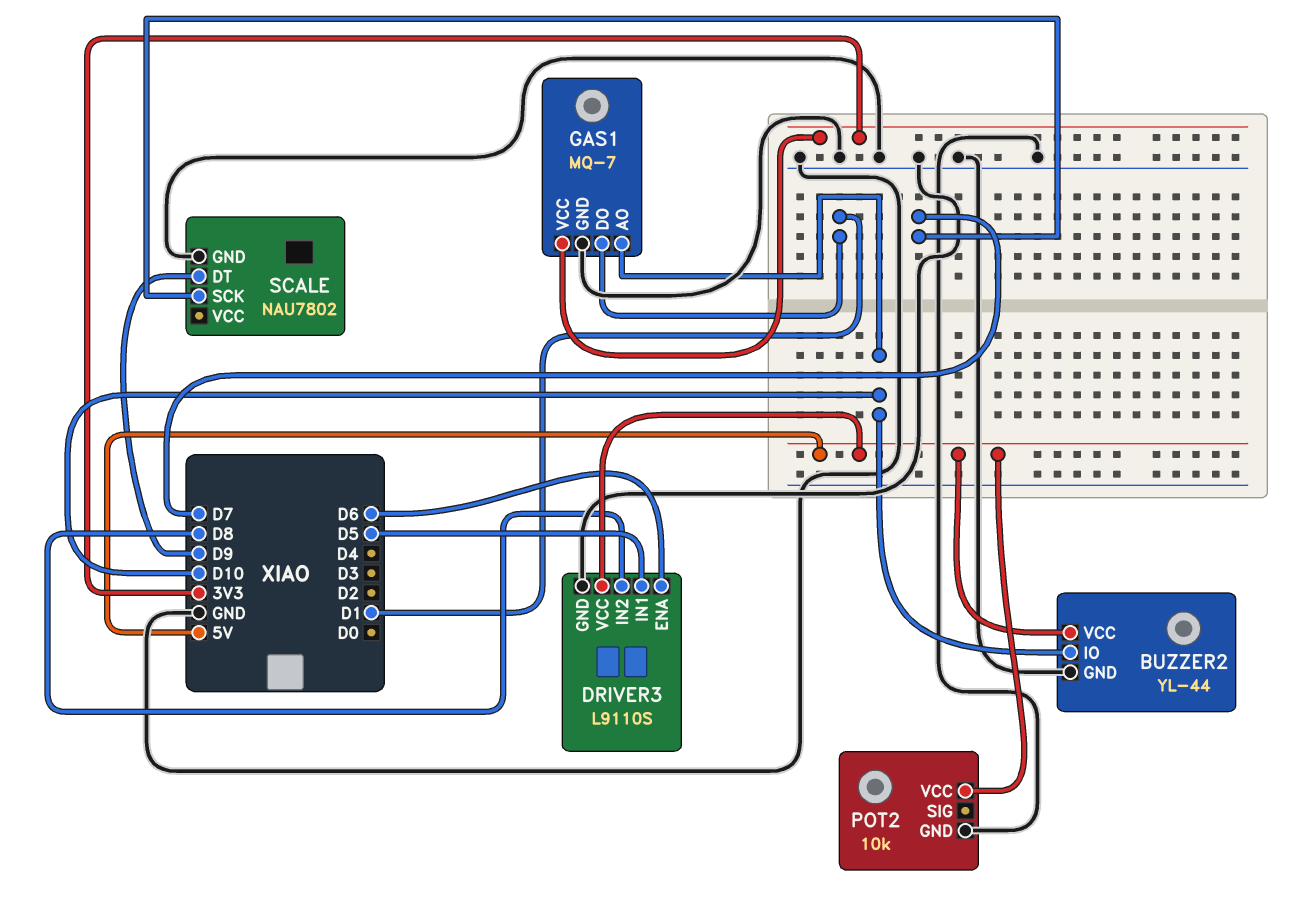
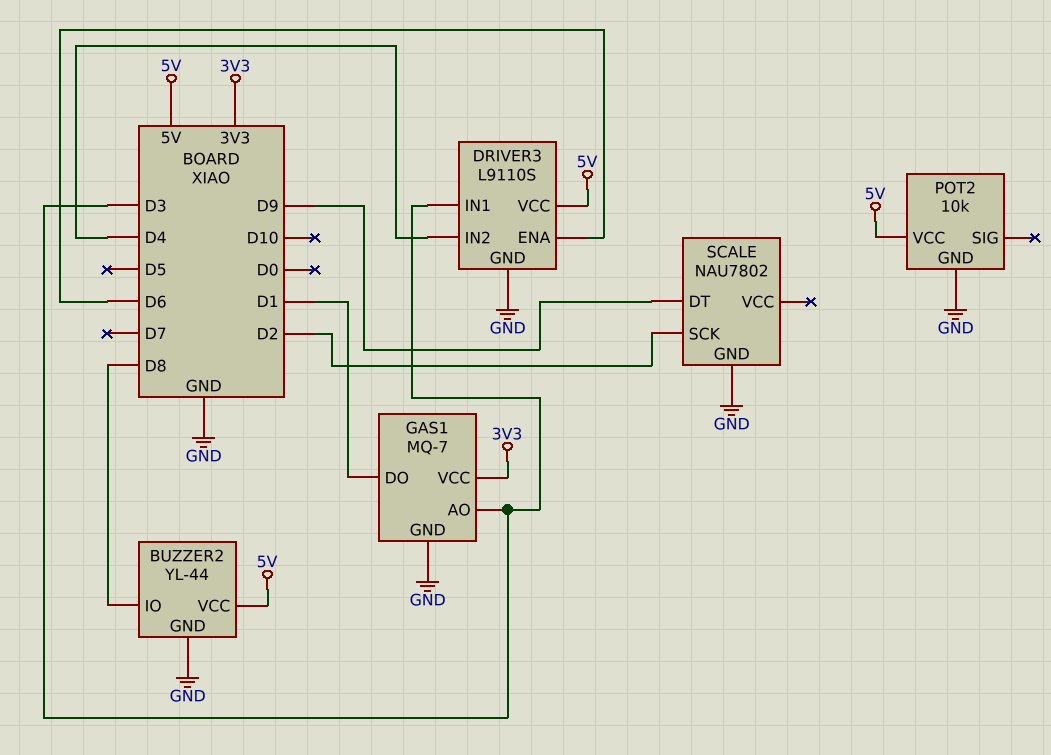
BUZZER2 pin IO: D10 -> D8
DRIVER3 pin IN1: D5 -> D3
DRIVER3 pin IN2: D8 -> D4
GAS1 pin AO: D10 -> D3
SCALE pin SCK: D7 -> D2

